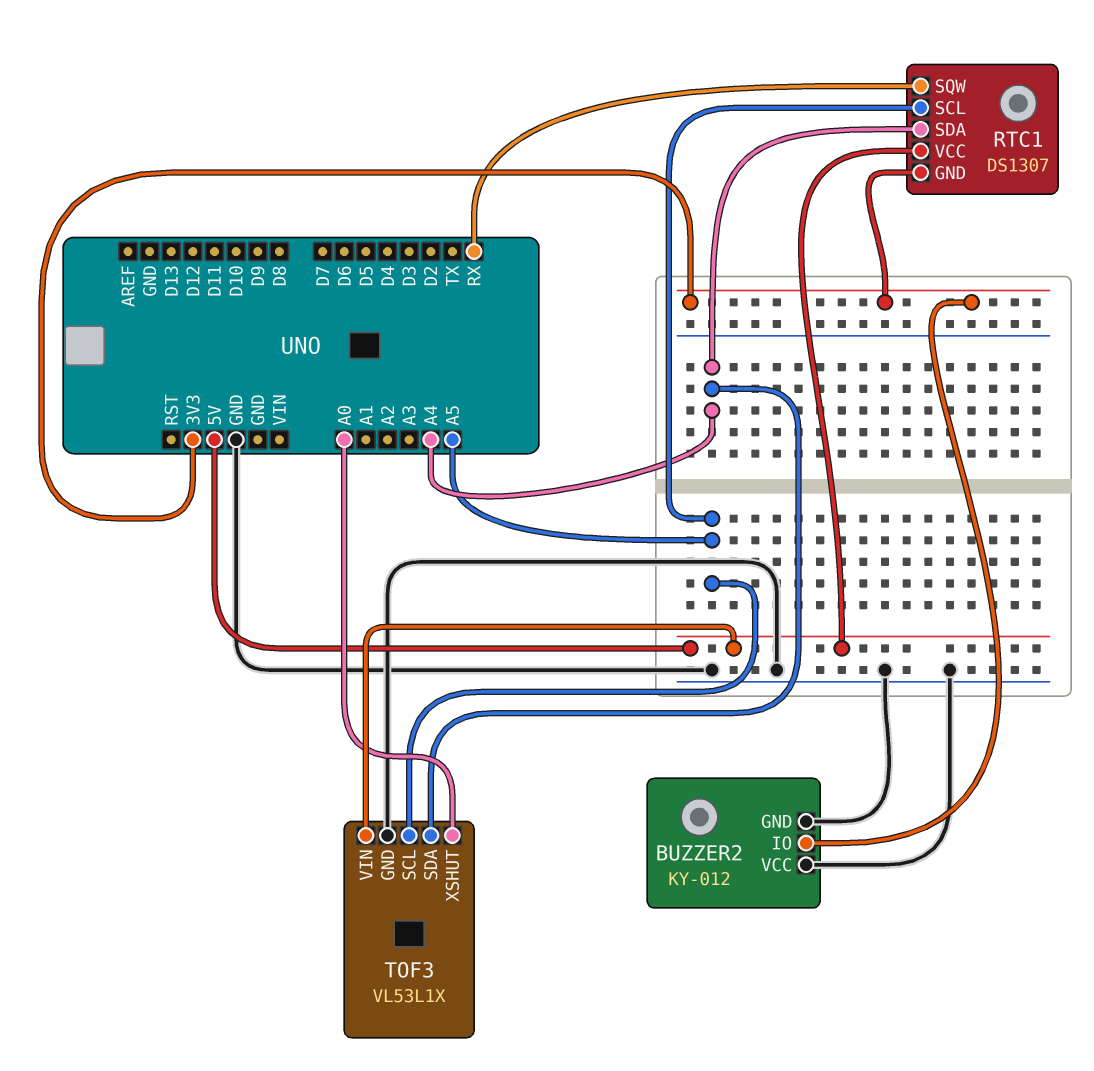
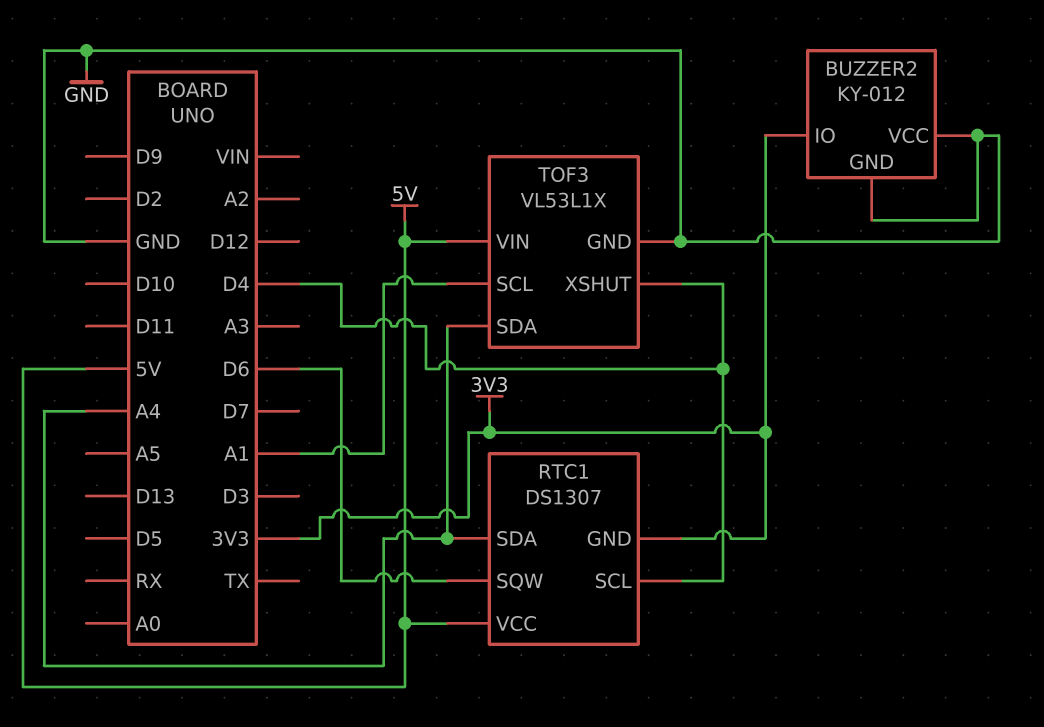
RTC1 pin SCL: A5 -> D4
RTC1 pin SQW: RX -> D6
TOF3 pin SCL: A5 -> A1
TOF3 pin XSHUT: A0 -> D4

